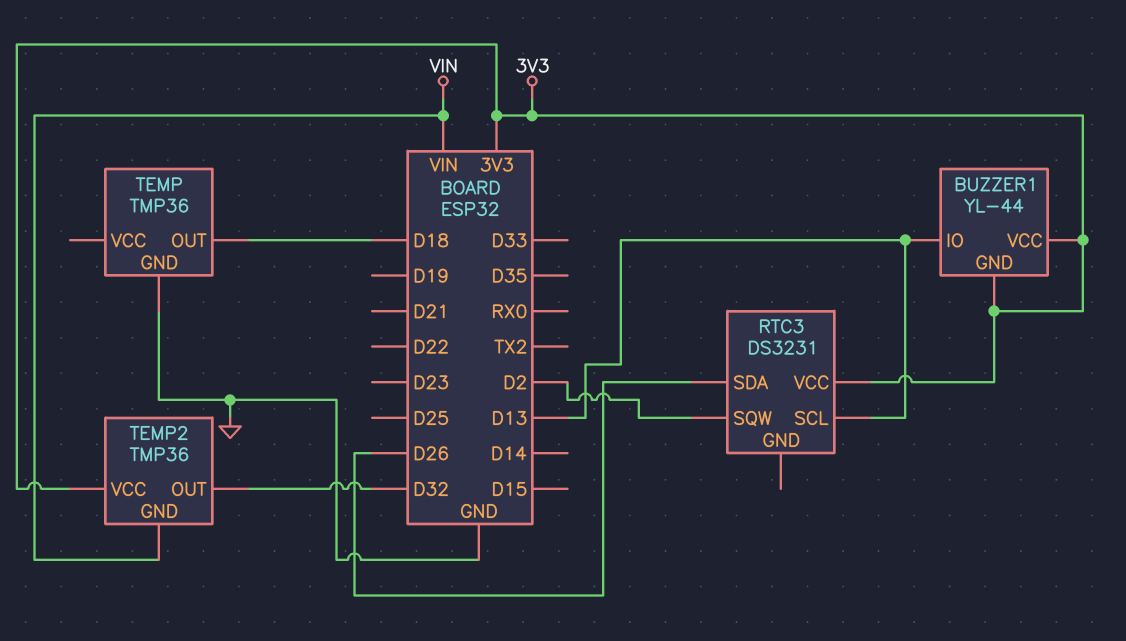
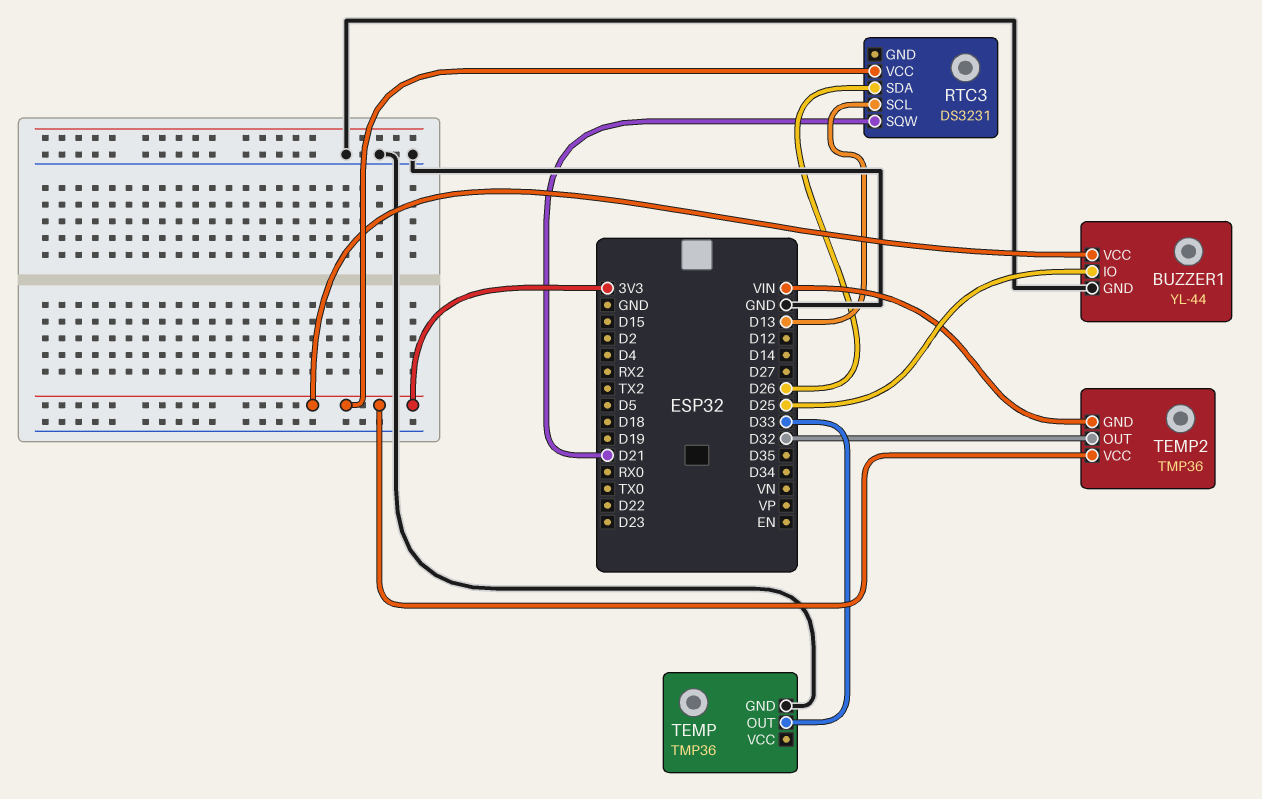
BUZZER1 pin GND: 3V3 -> GND
BUZZER1 pin IO: D13 -> D25
RTC3 pin SQW: D2 -> D21
TEMP pin OUT: D18 -> D33

